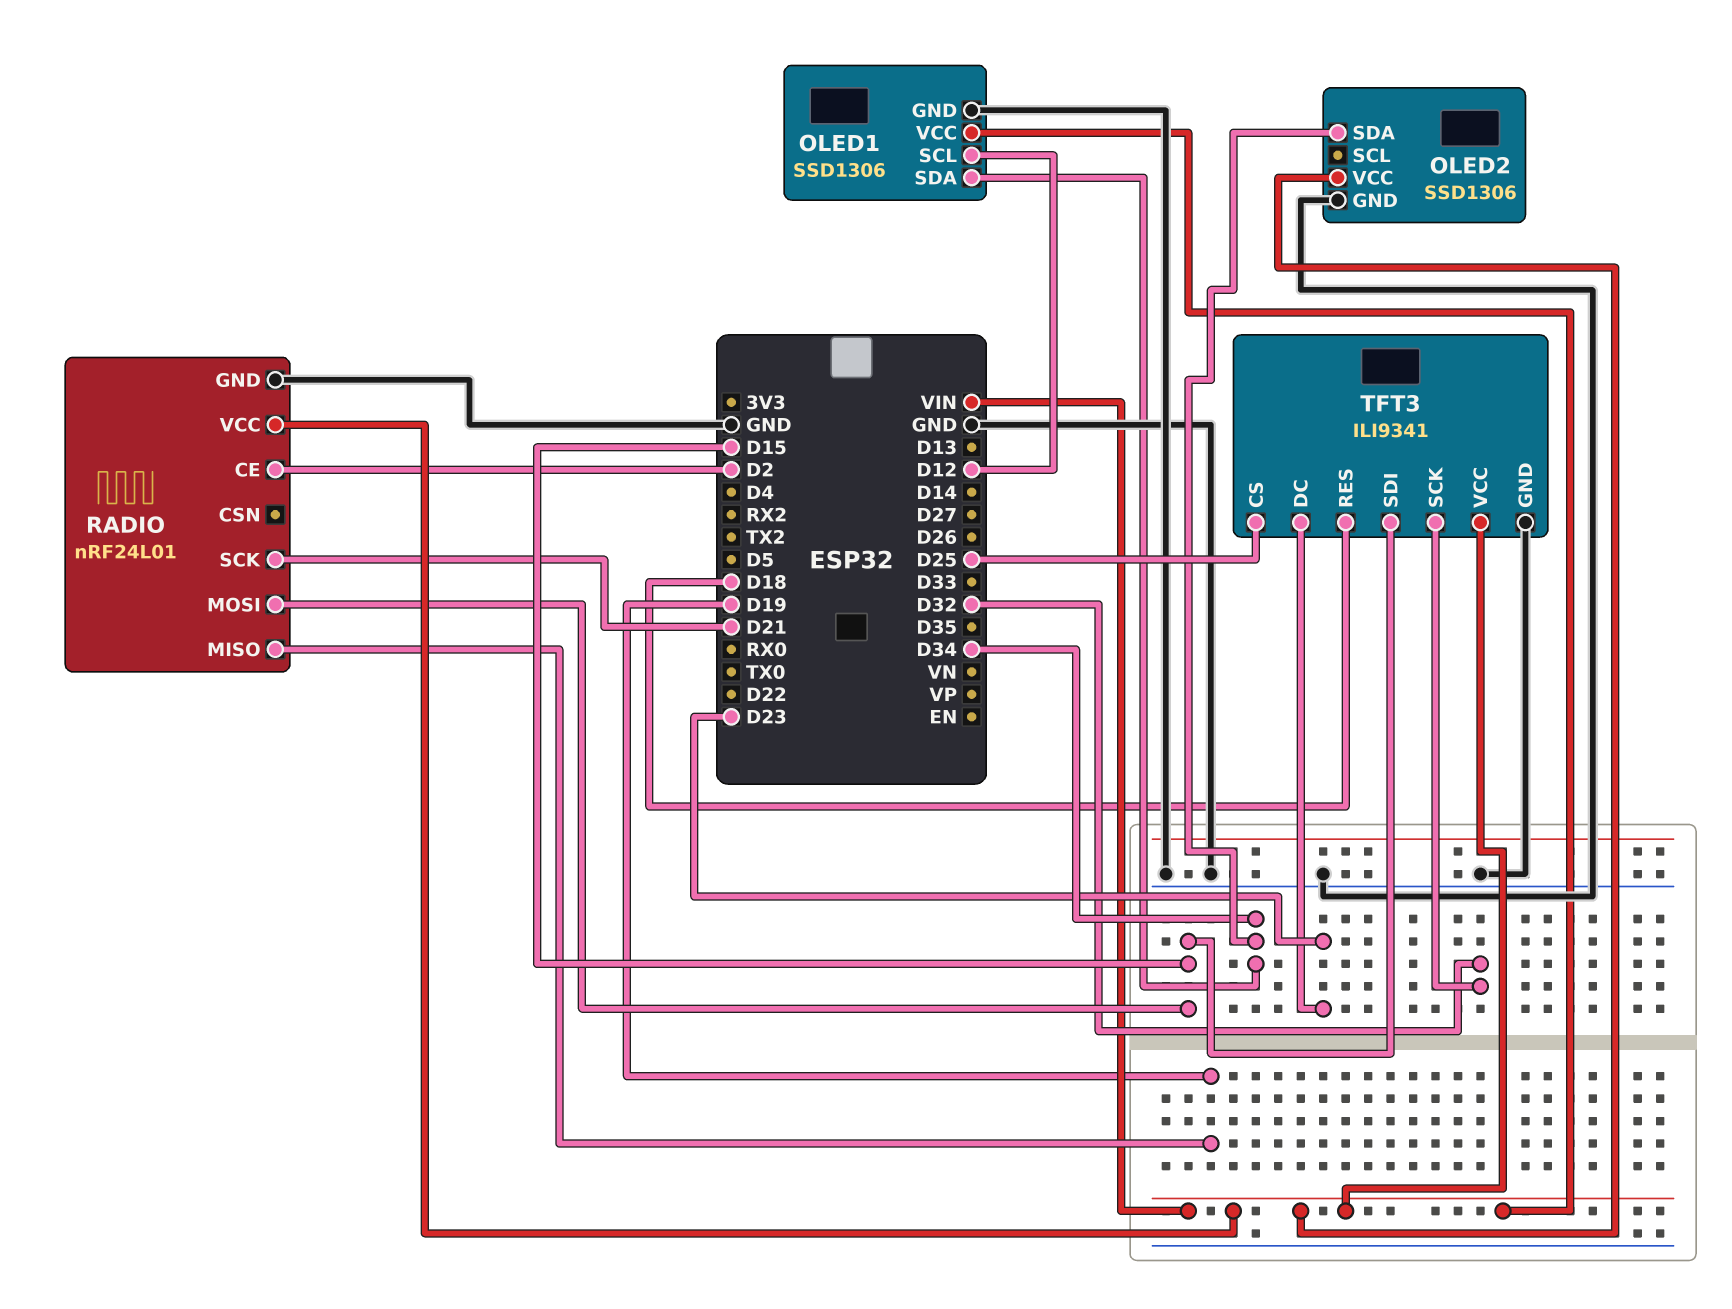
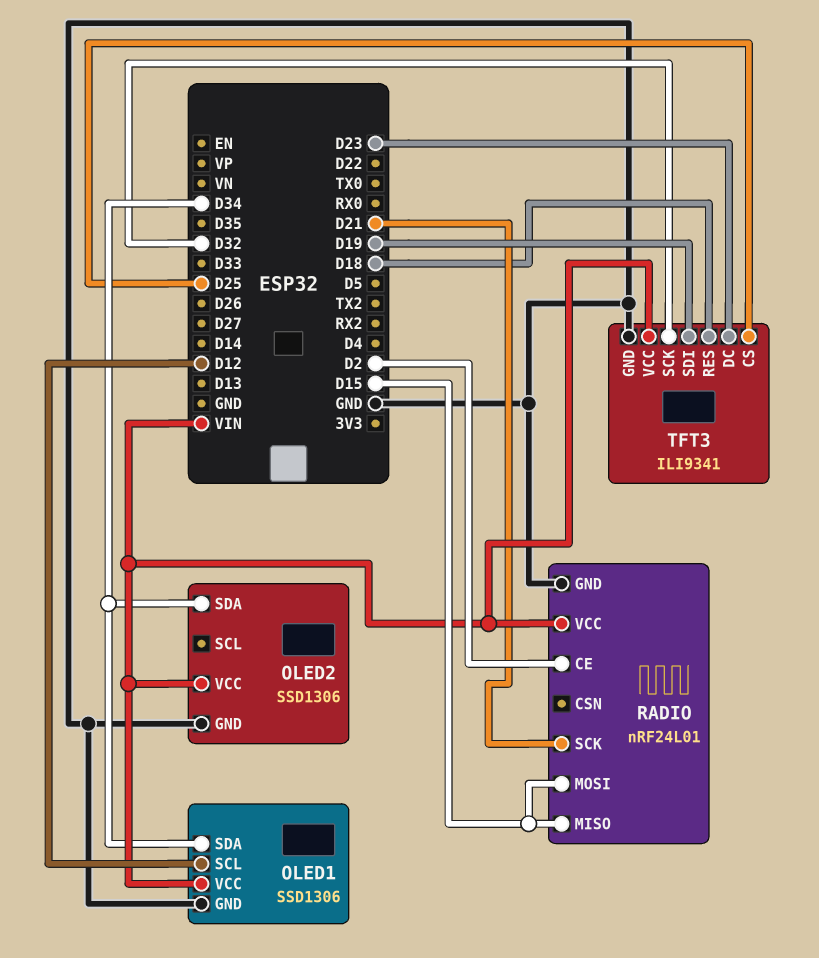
RADIO pin MISO: D19 -> D15
TFT3 pin SDI: D15 -> D19

